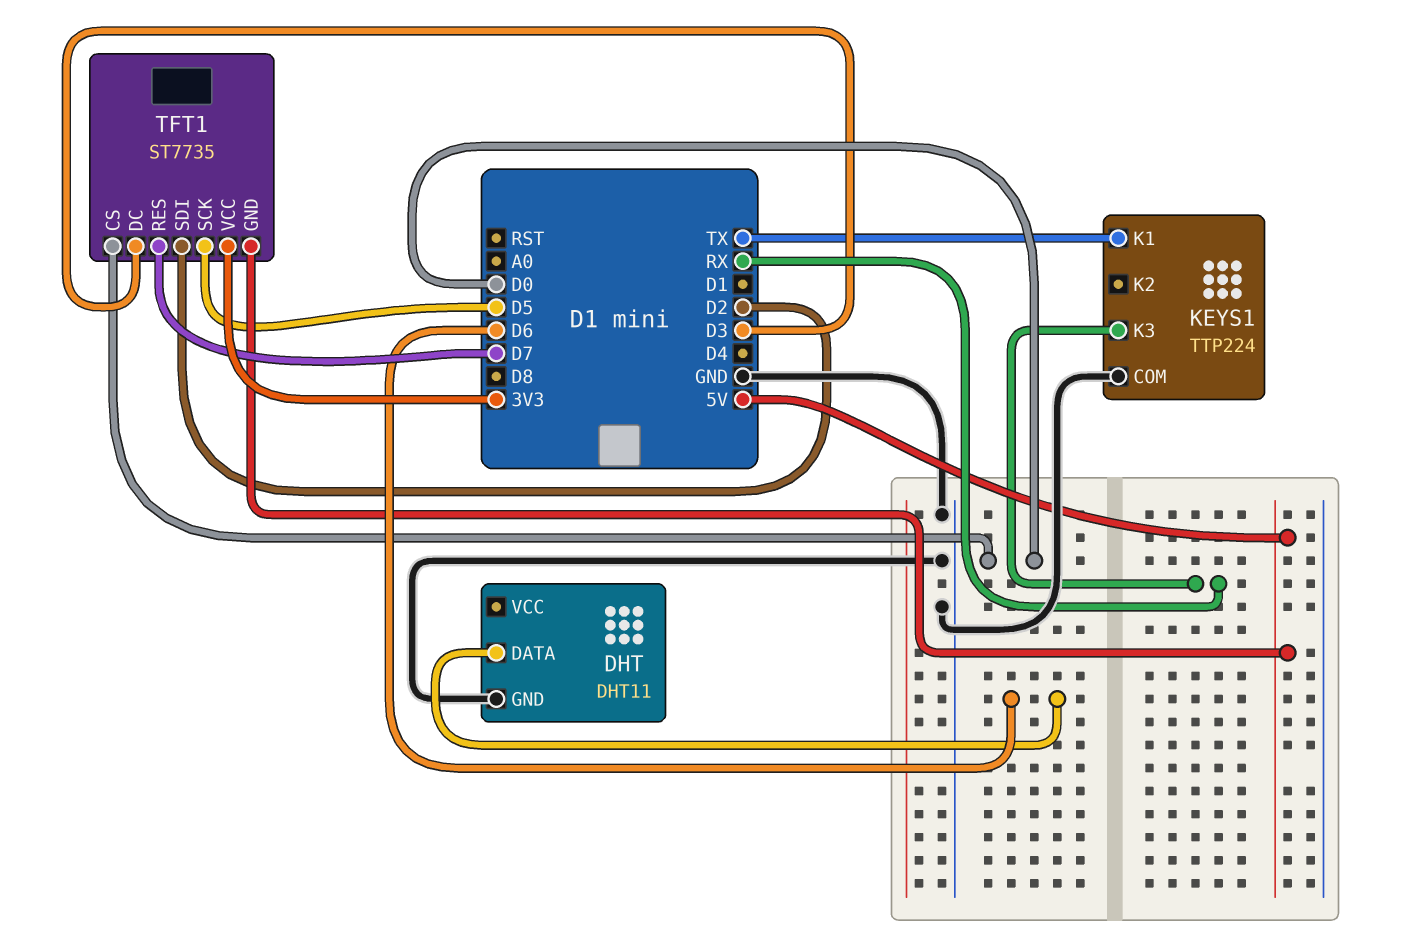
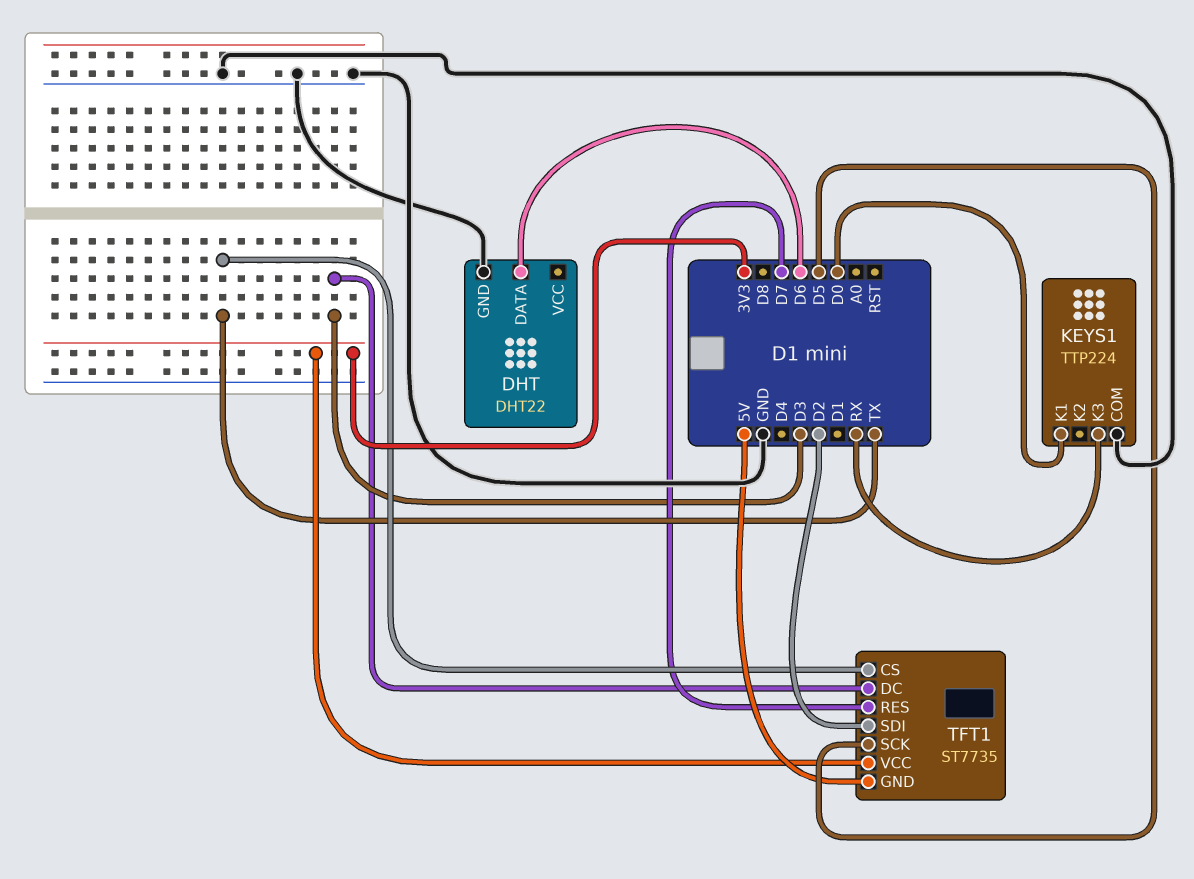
DHT: DHT11 -> DHT22
KEYS1 pin K1: TX -> D0
TFT1 pin CS: D0 -> TX

